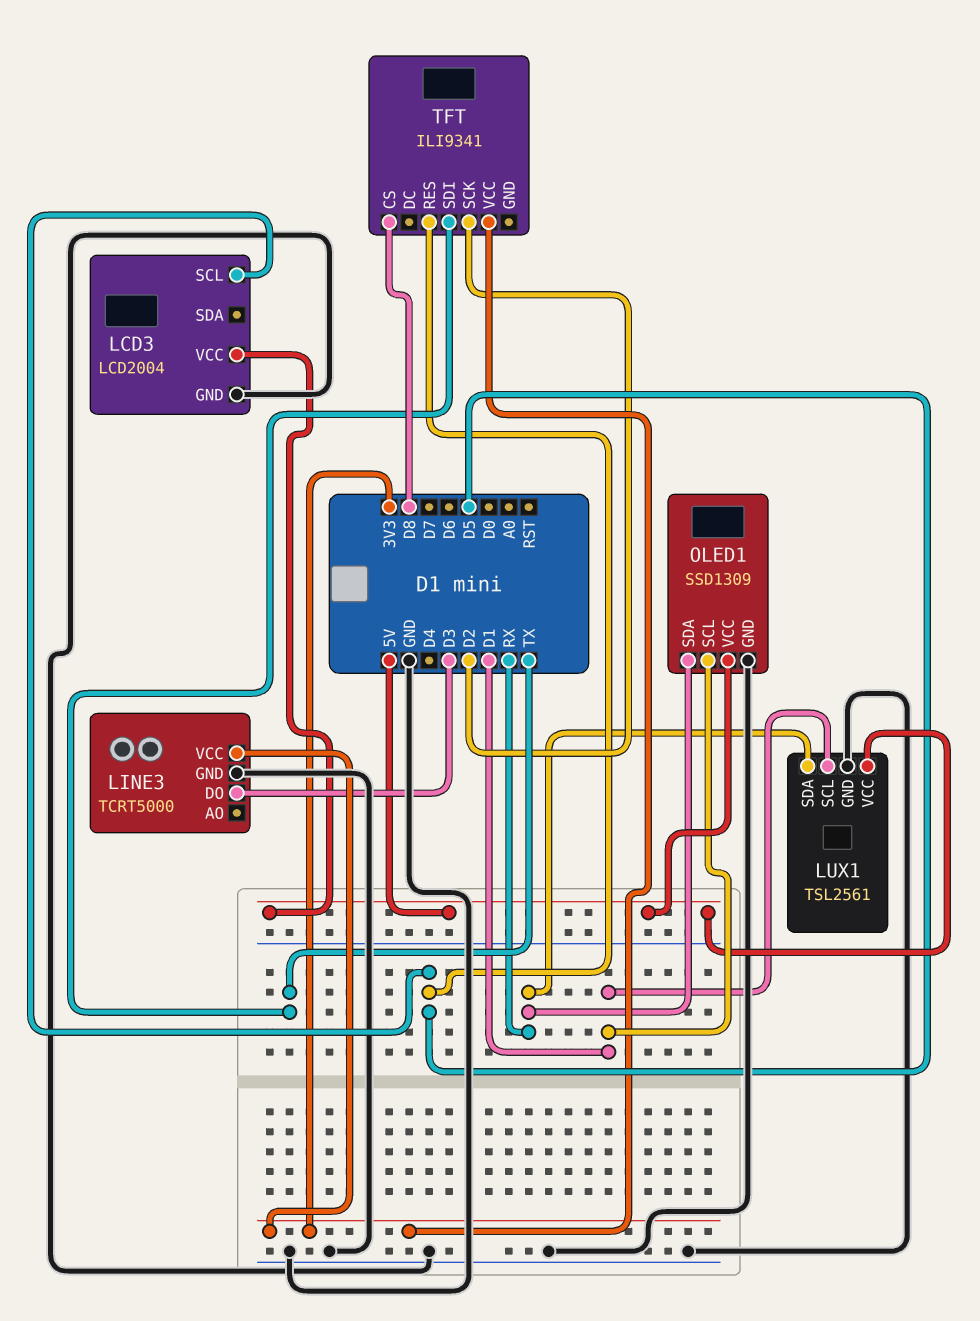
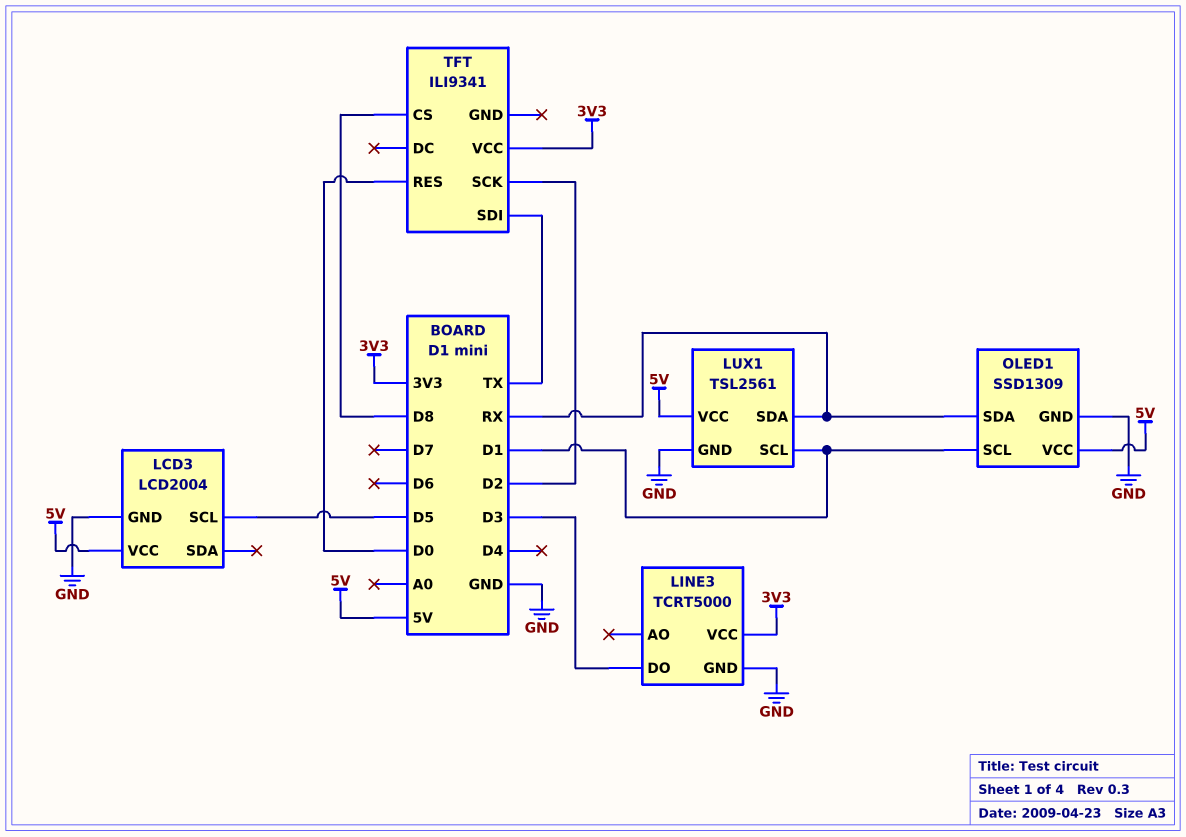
TFT pin RES: D5 -> D0

